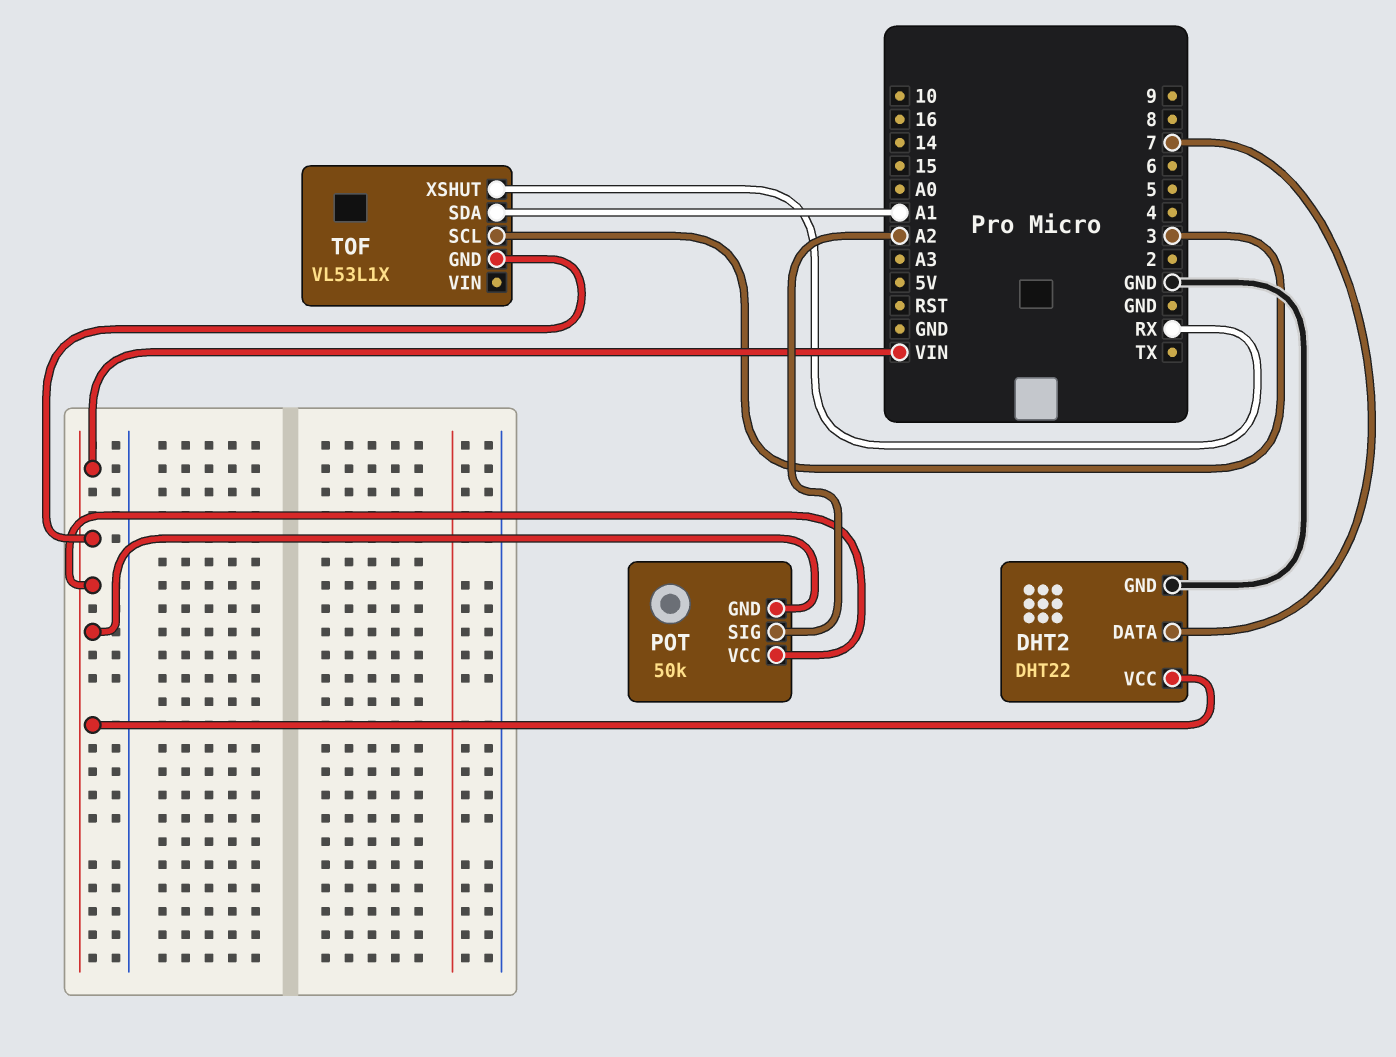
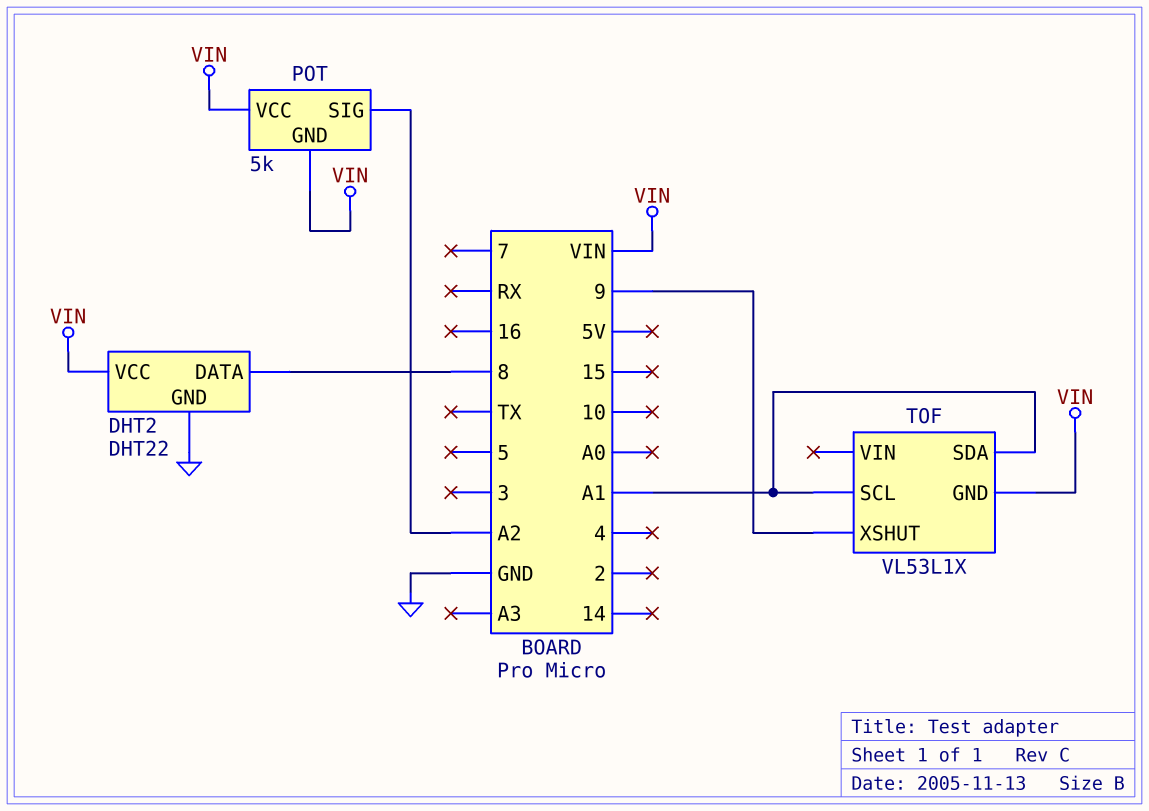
DHT2 pin DATA: 7 -> 8
POT: 50k -> 5k
TOF pin SCL: 3 -> A1
TOF pin XSHUT: RX -> 9

